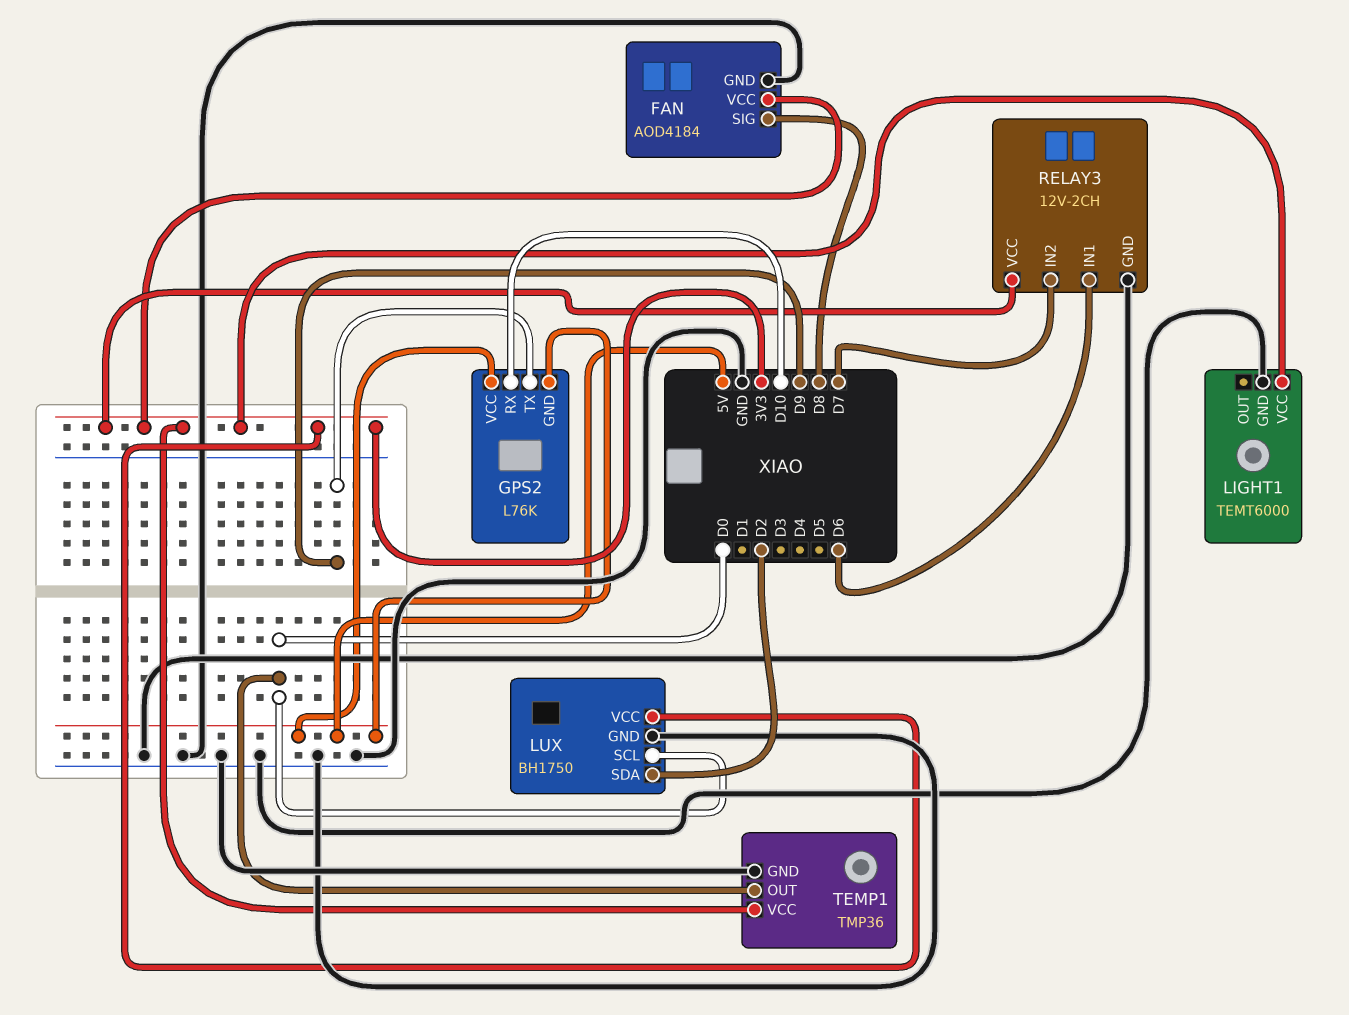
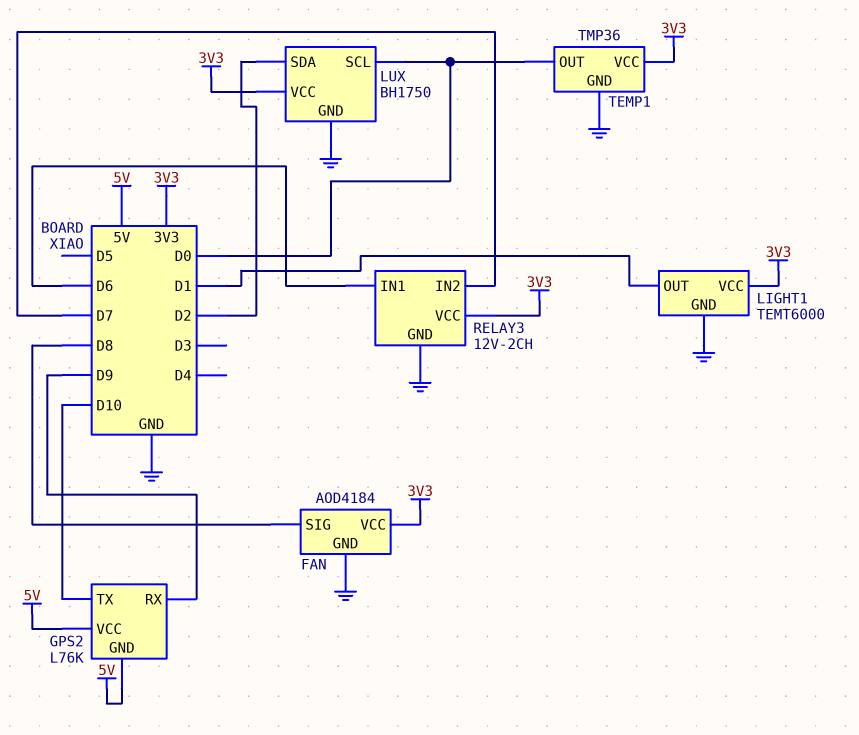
GPS2 pin RX: D10 -> D9
GPS2 pin TX: D9 -> D10
LIGHT1 pin OUT: none -> D1

